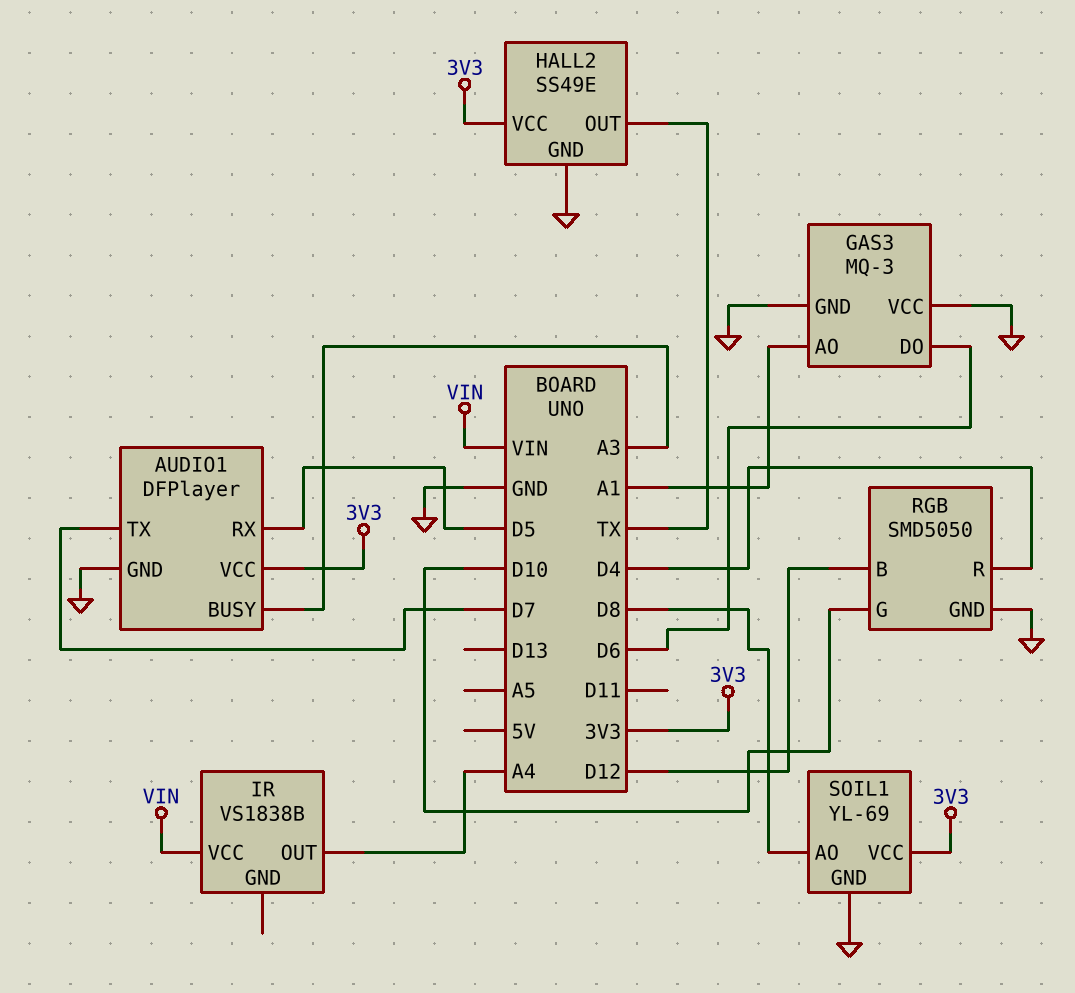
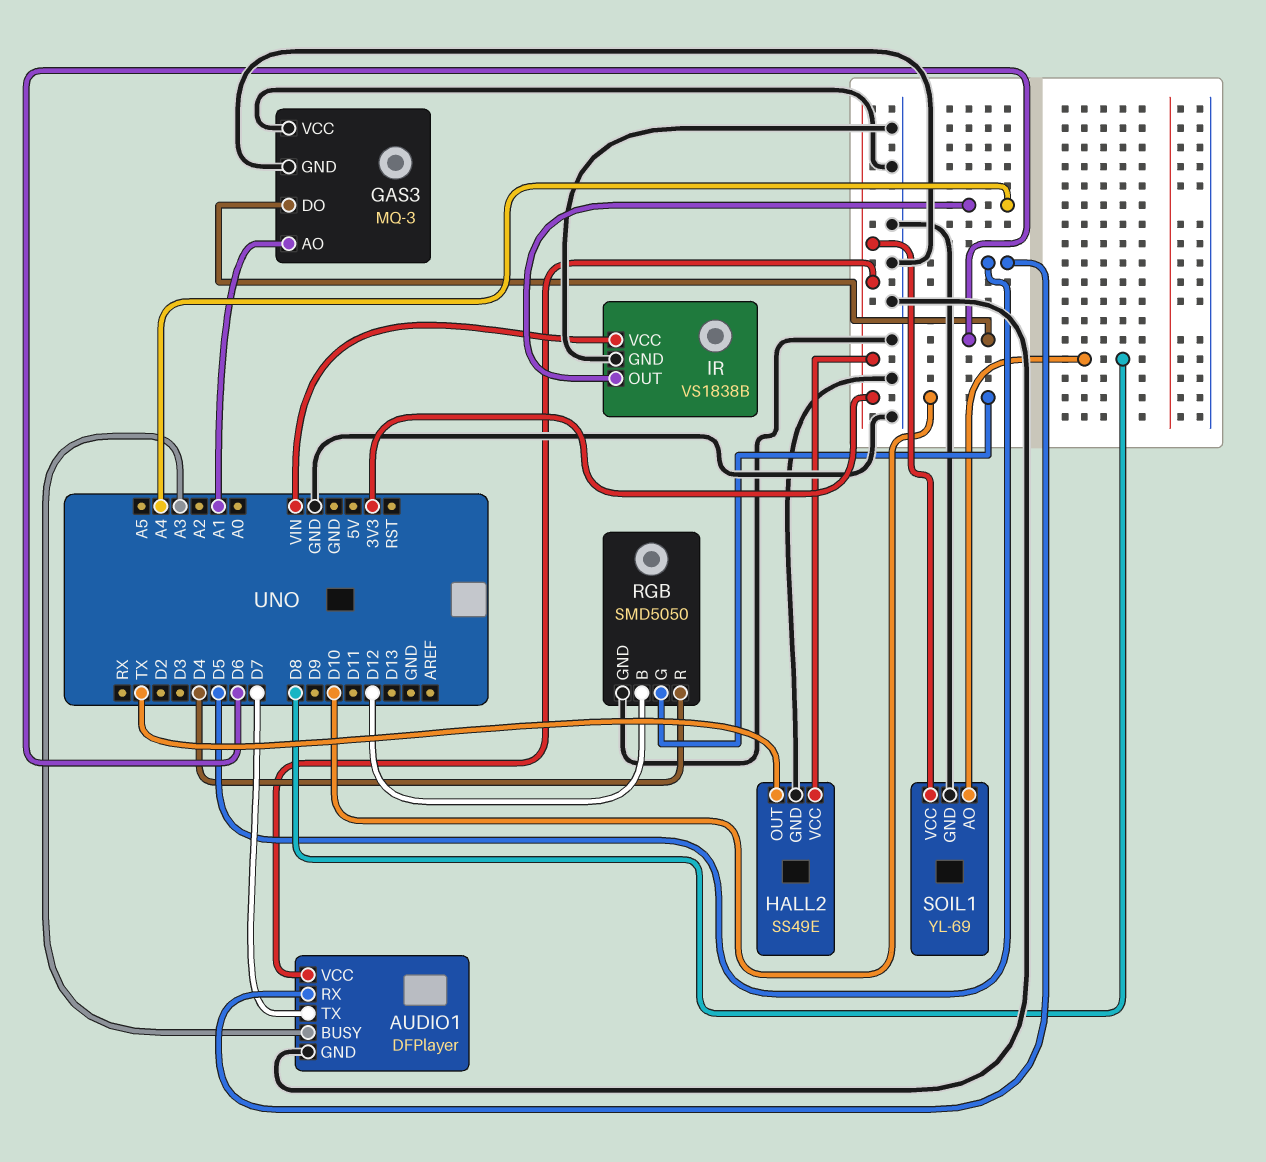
IR pin GND: none -> GND

